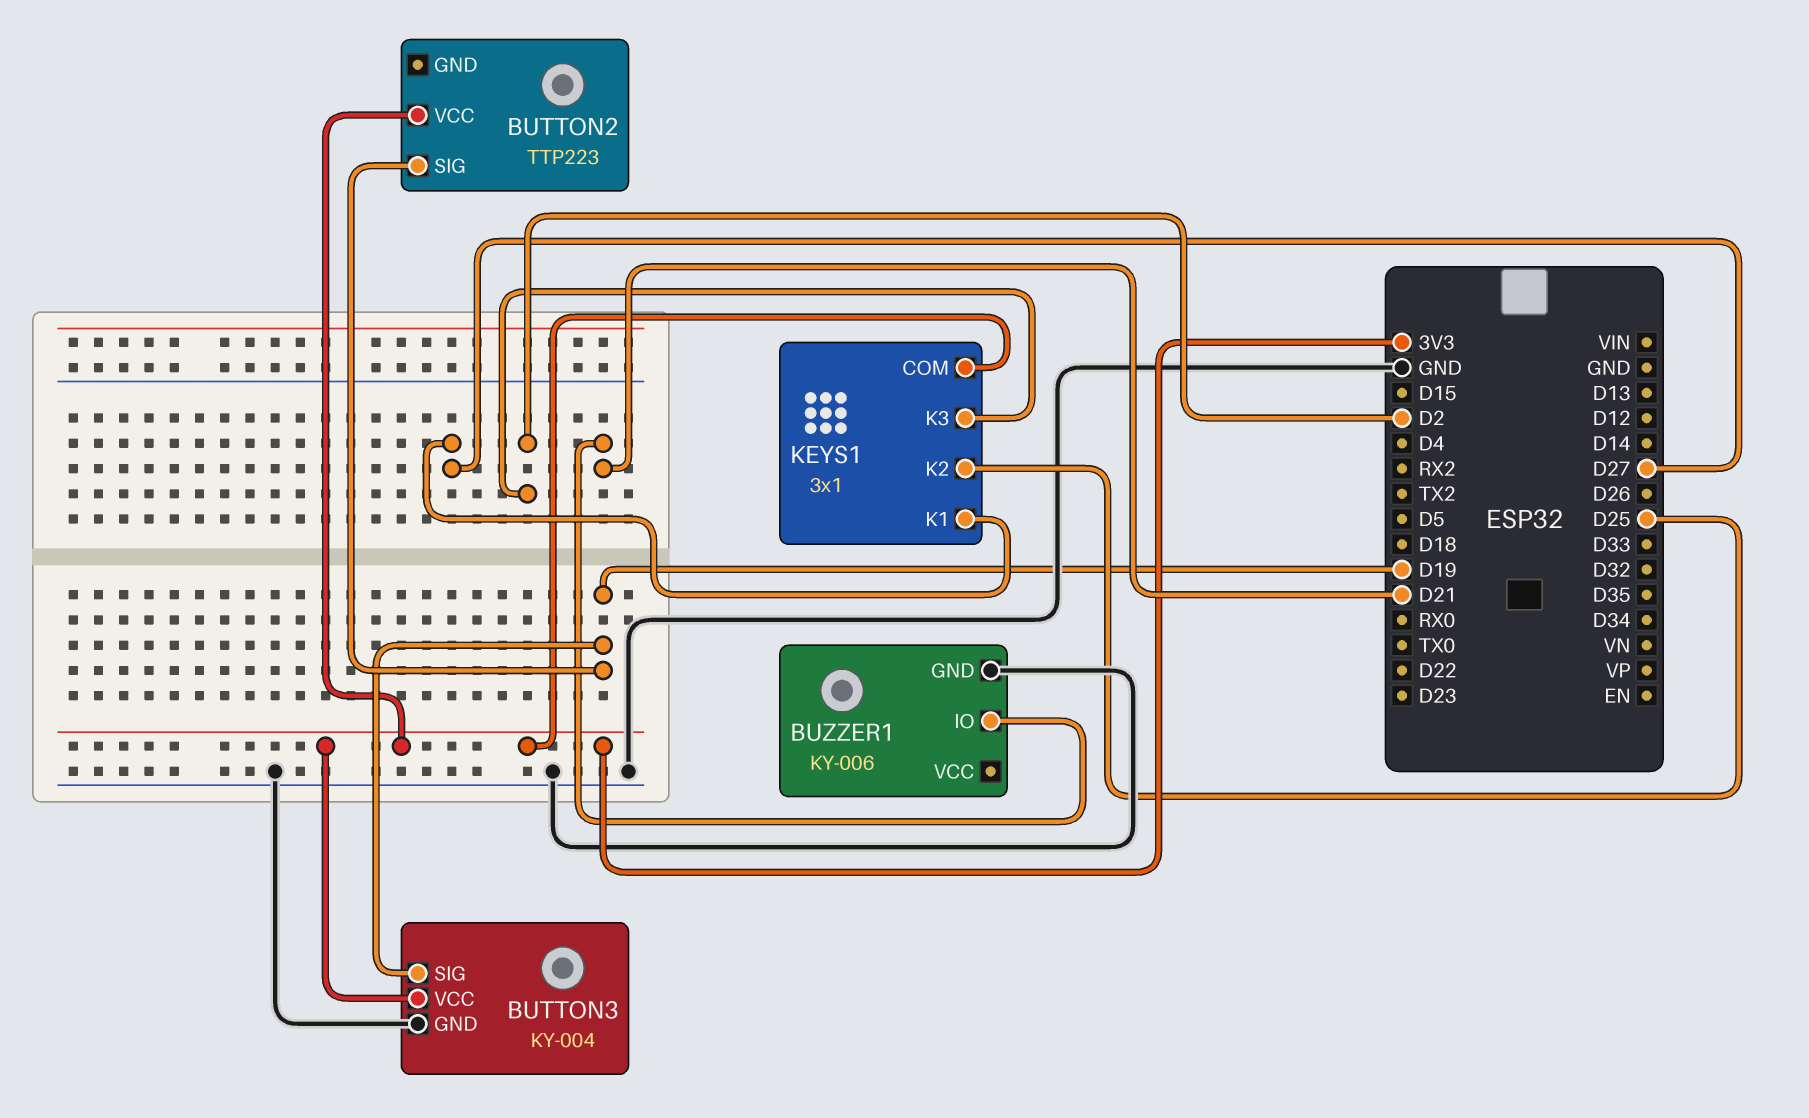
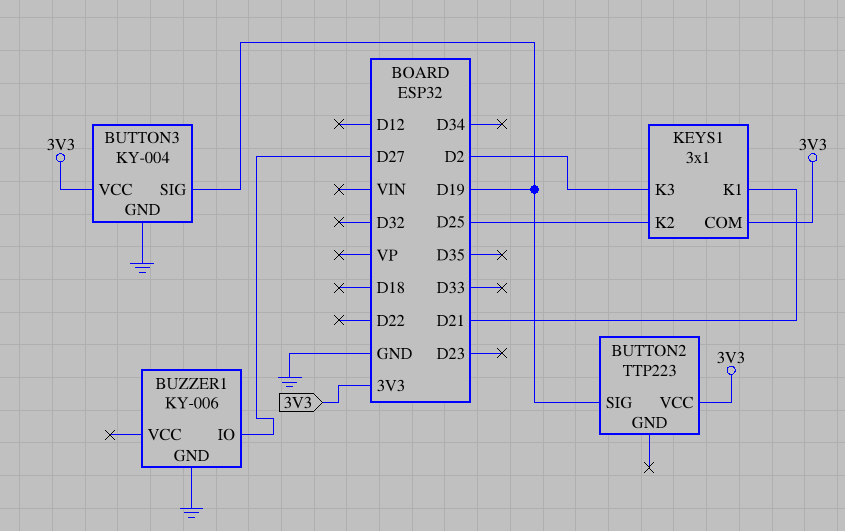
BUZZER1 pin IO: D21 -> D27
KEYS1 pin K1: D27 -> D21

